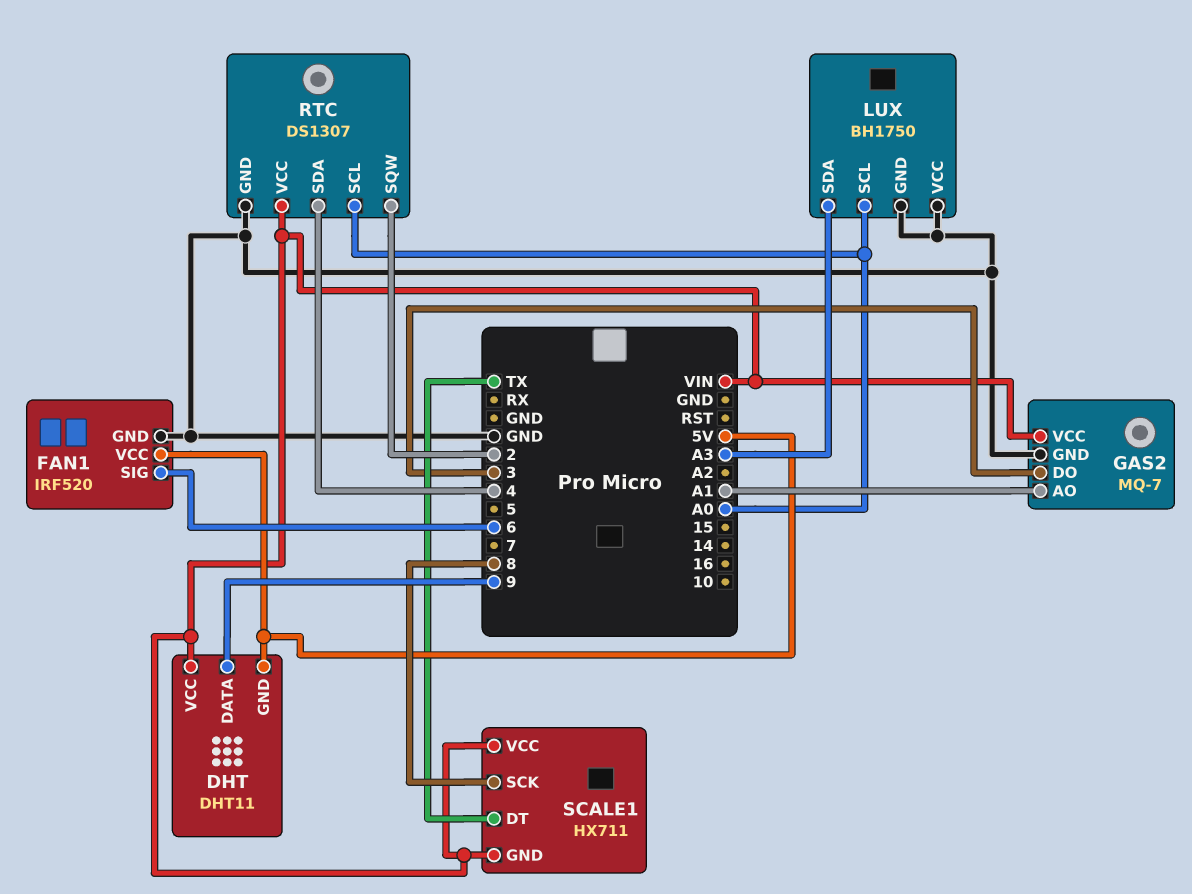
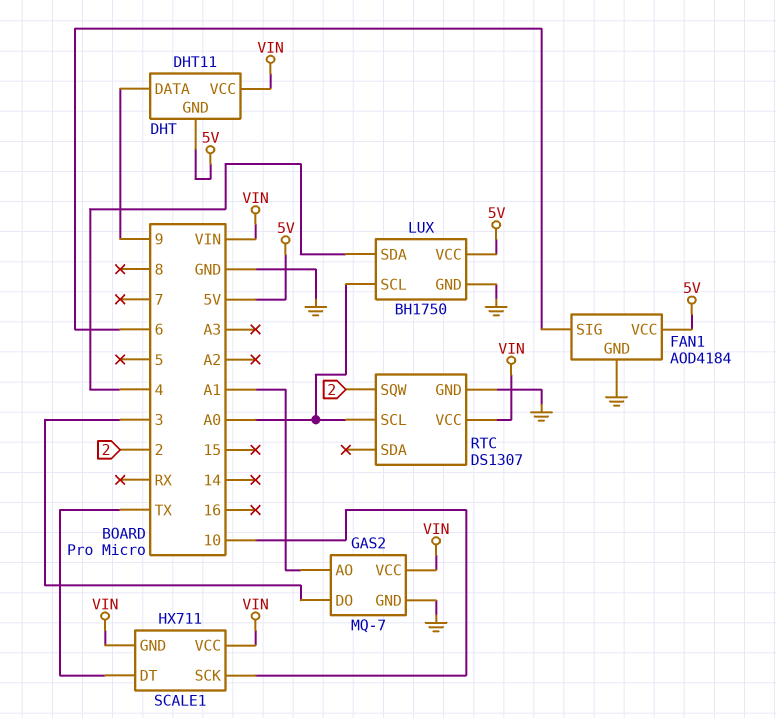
FAN1: IRF520 -> AOD4184
LUX pin SDA: A3 -> 4
LUX pin VCC: GND -> 5V
RTC pin SDA: 4 -> none
SCALE1 pin SCK: 8 -> 10

